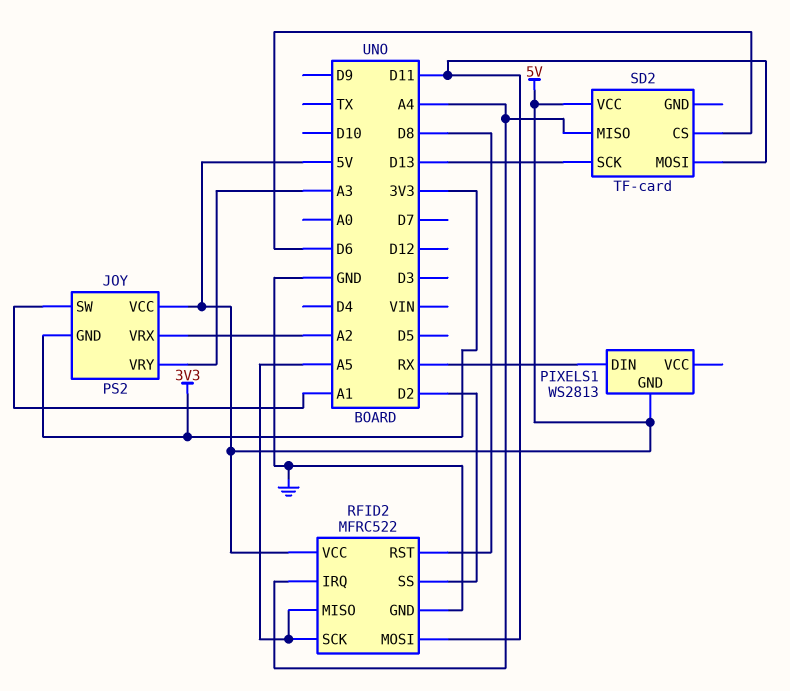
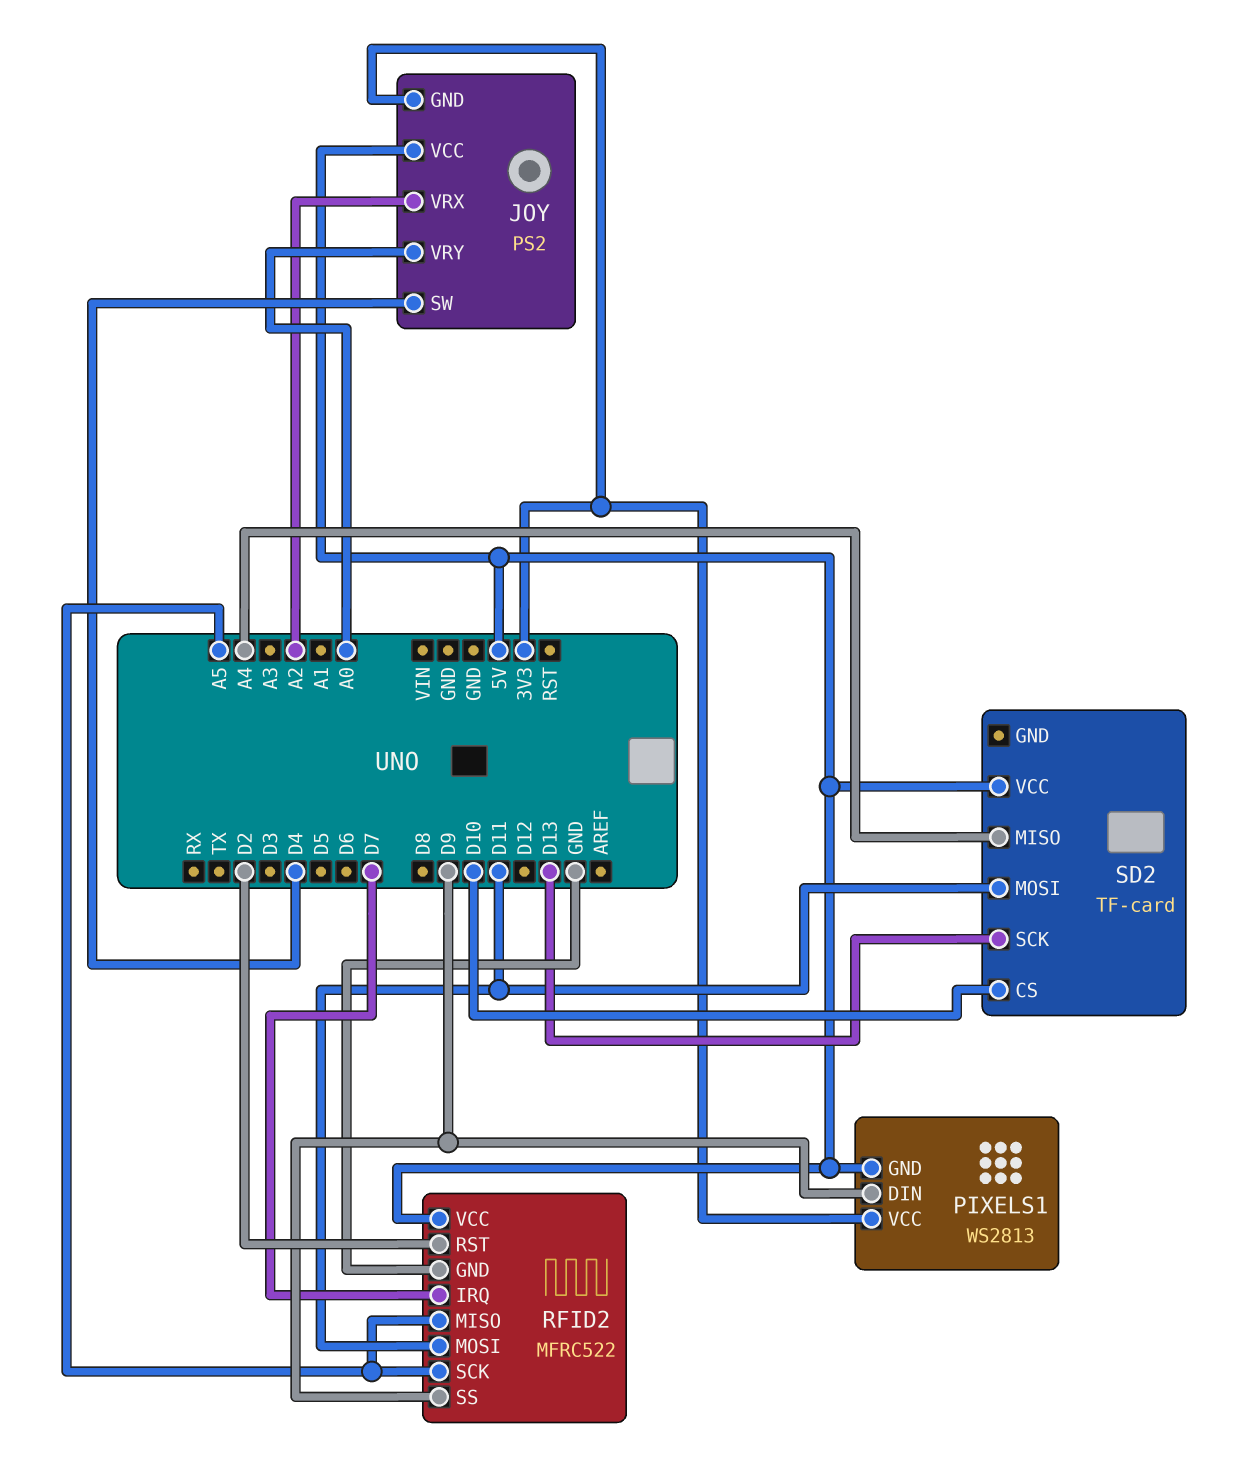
JOY pin SW: A1 -> D4
JOY pin VRY: A3 -> A0
PIXELS1 pin DIN: RX -> D9
PIXELS1 pin VCC: none -> 3V3
RFID2 pin IRQ: A4 -> D7
RFID2 pin RST: D8 -> D2
RFID2 pin SS: D2 -> D9
SD2 pin CS: D6 -> D10

